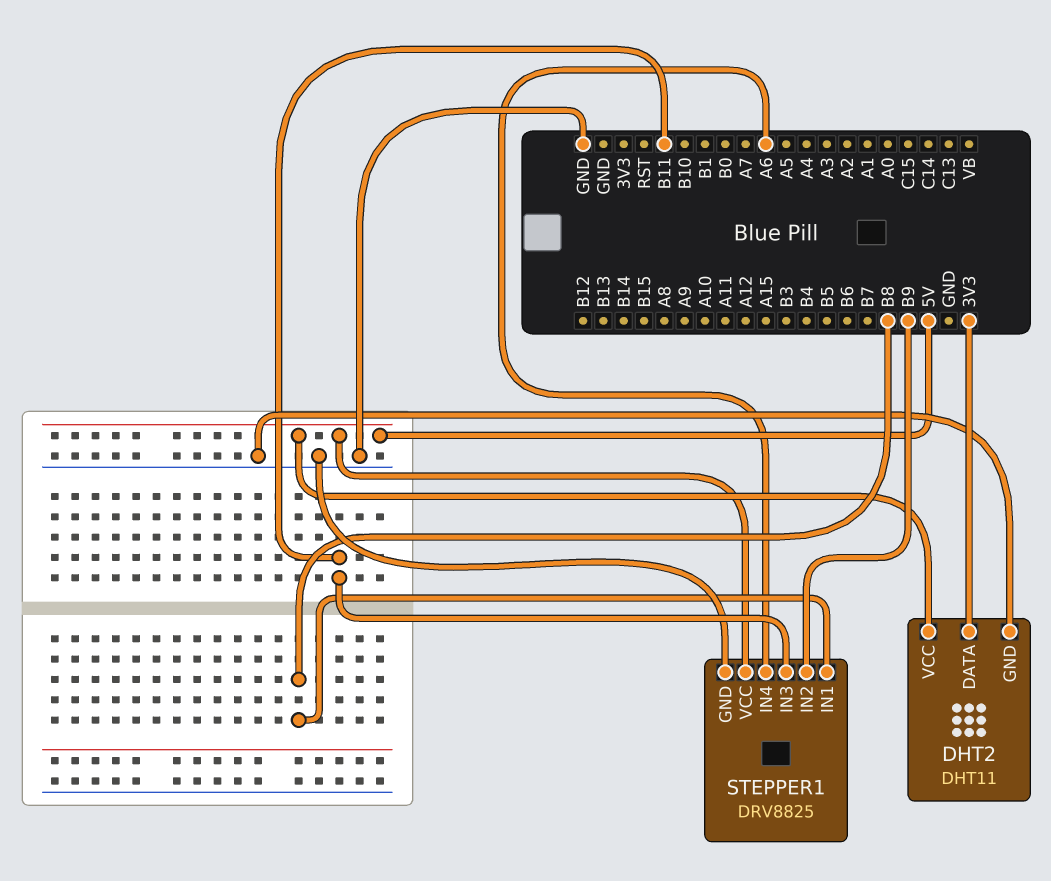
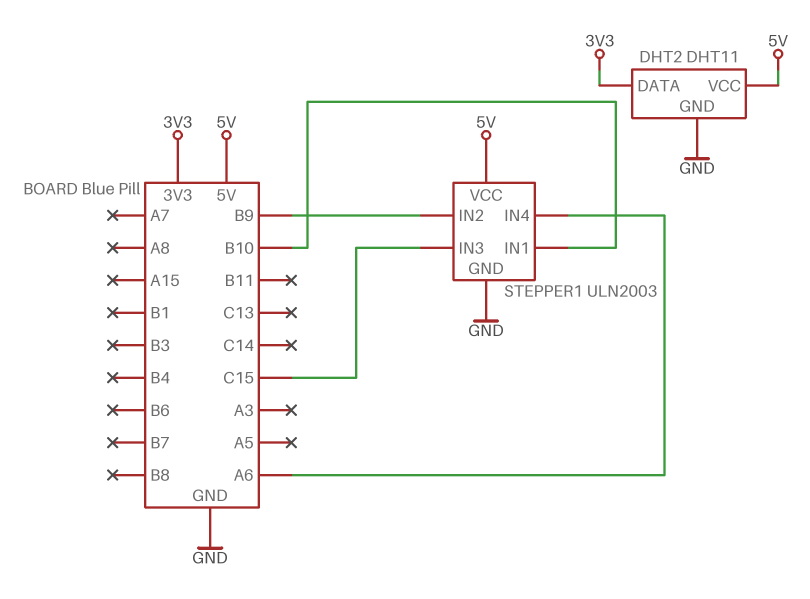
STEPPER1: DRV8825 -> ULN2003
STEPPER1 pin IN1: B8 -> B10
STEPPER1 pin IN3: B11 -> C15

